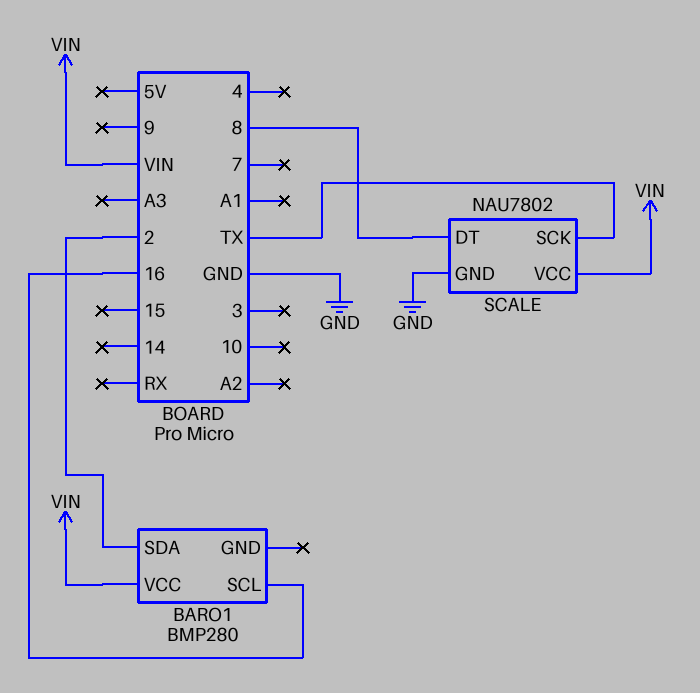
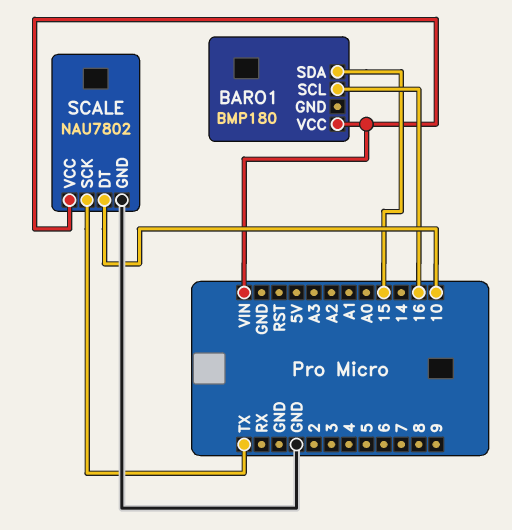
BARO1: BMP280 -> BMP180
BARO1 pin SDA: 2 -> 15
SCALE pin DT: 8 -> 10

